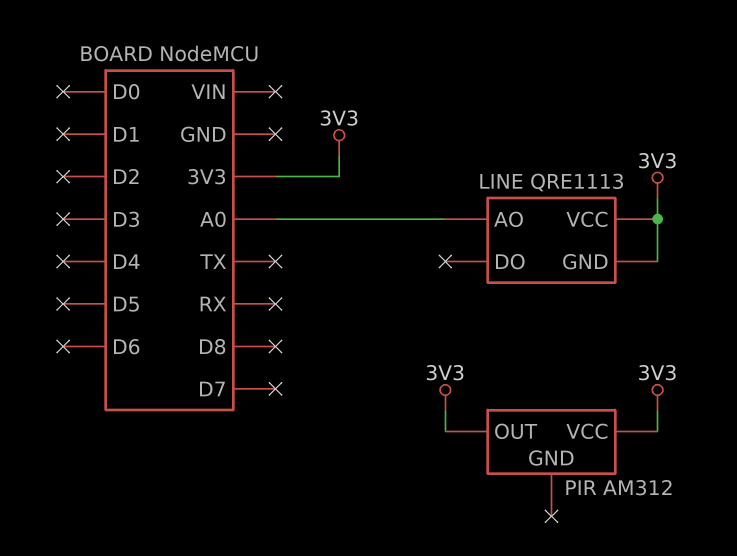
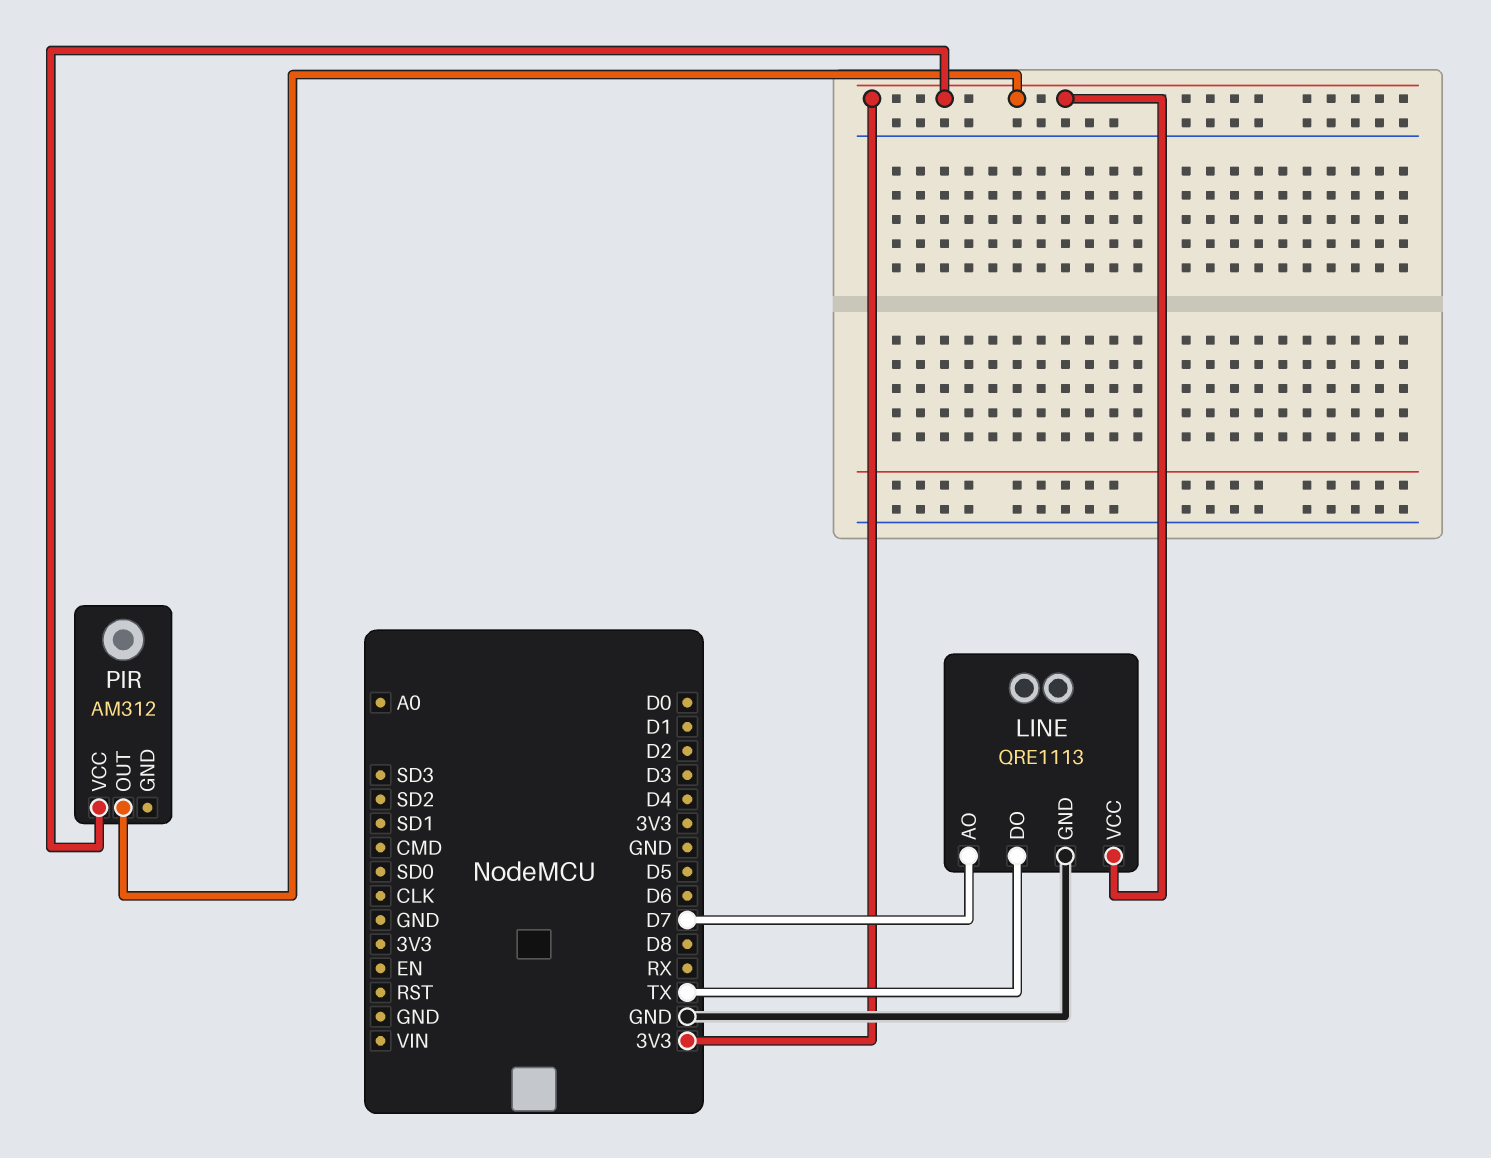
LINE pin AO: A0 -> D7
LINE pin DO: none -> TX
LINE pin GND: 3V3 -> GND

